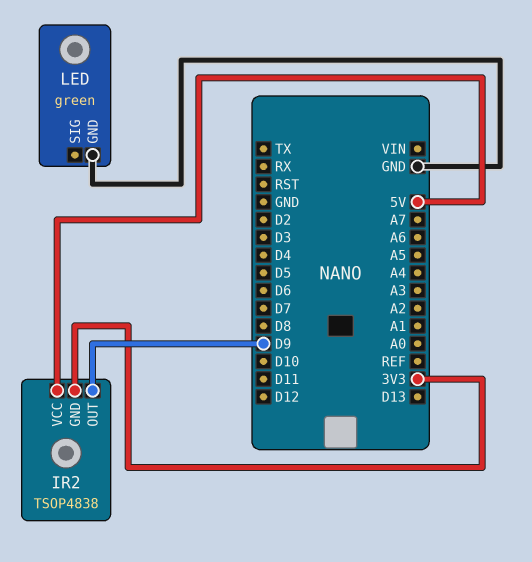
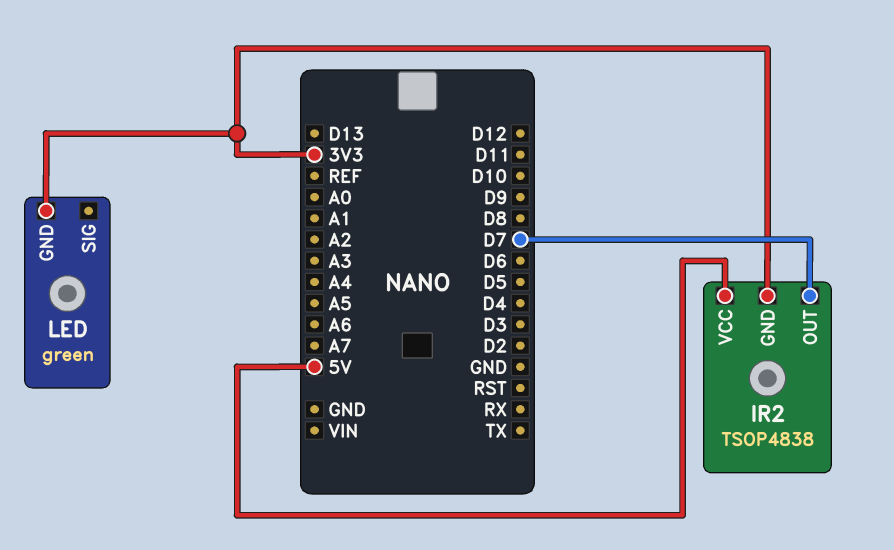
IR2 pin OUT: D9 -> D7
LED pin GND: GND -> 3V3

